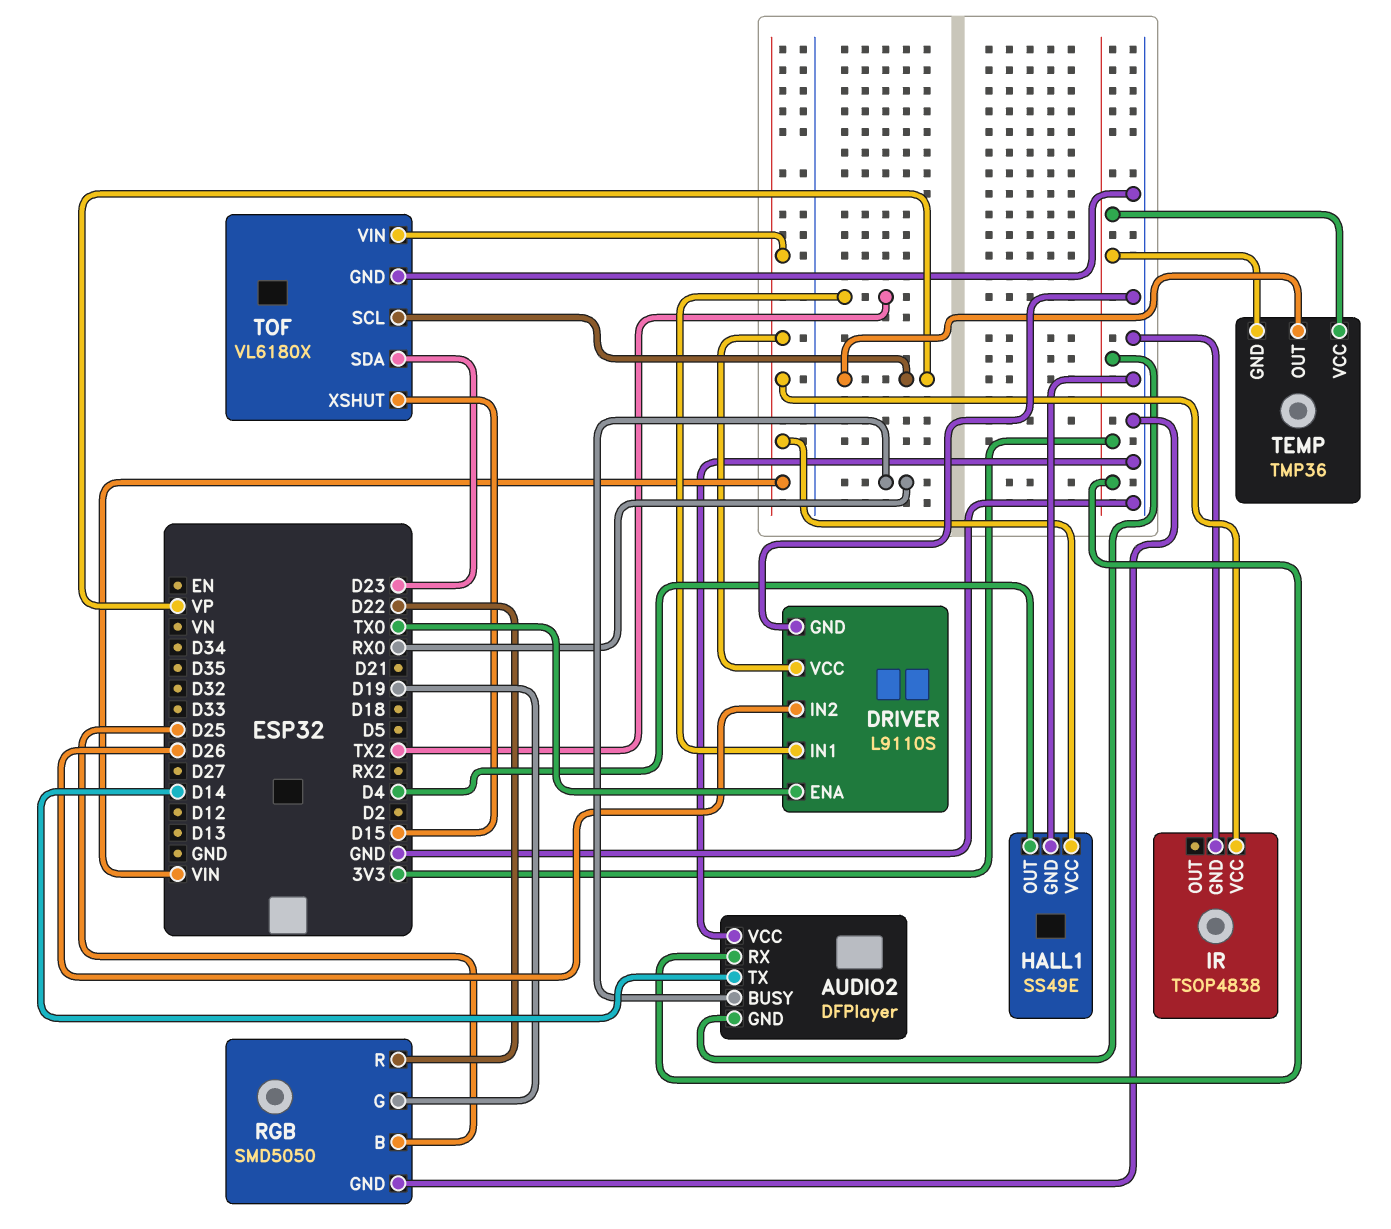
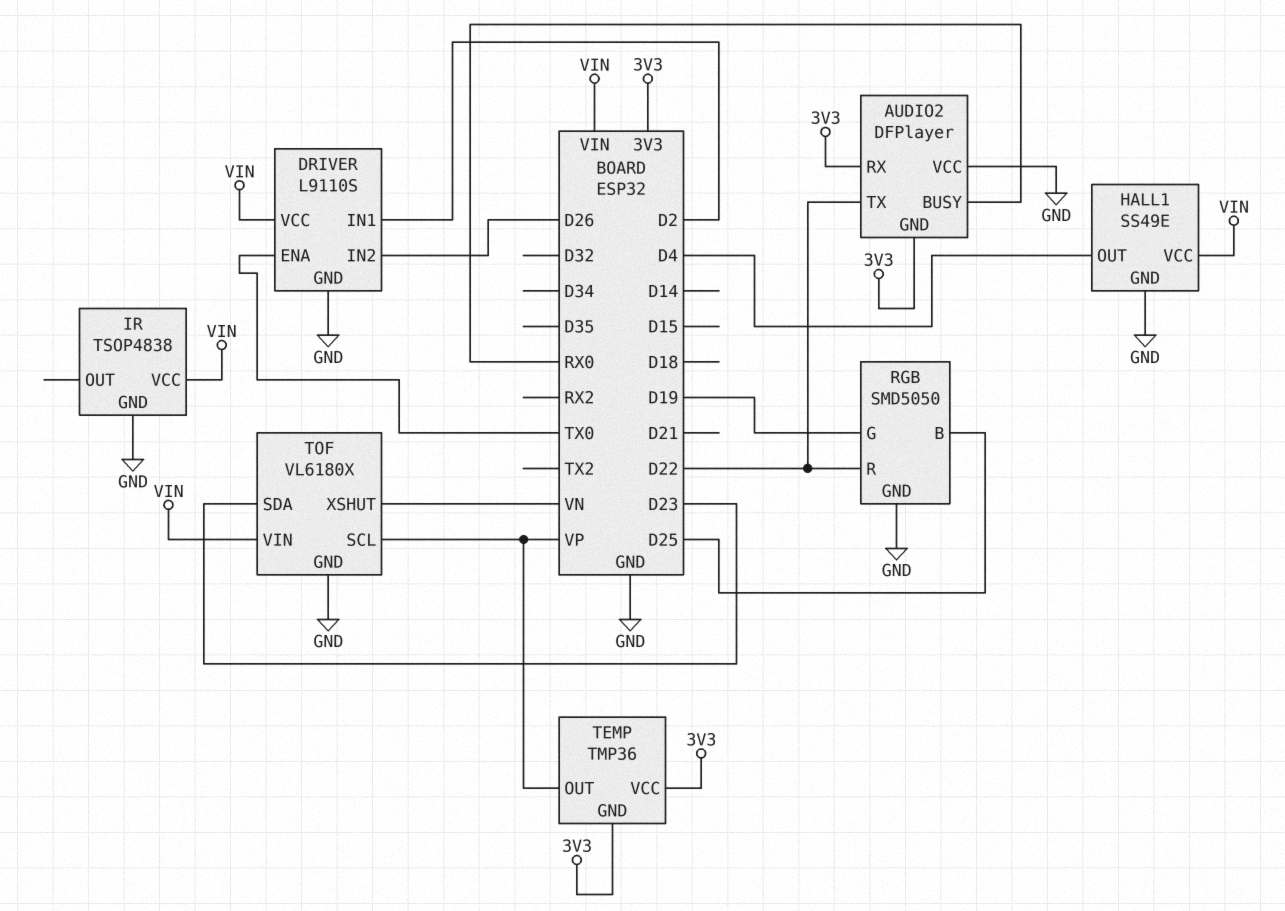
AUDIO2 pin TX: D14 -> D22
DRIVER pin IN1: TX2 -> D2
TOF pin XSHUT: D15 -> VN

